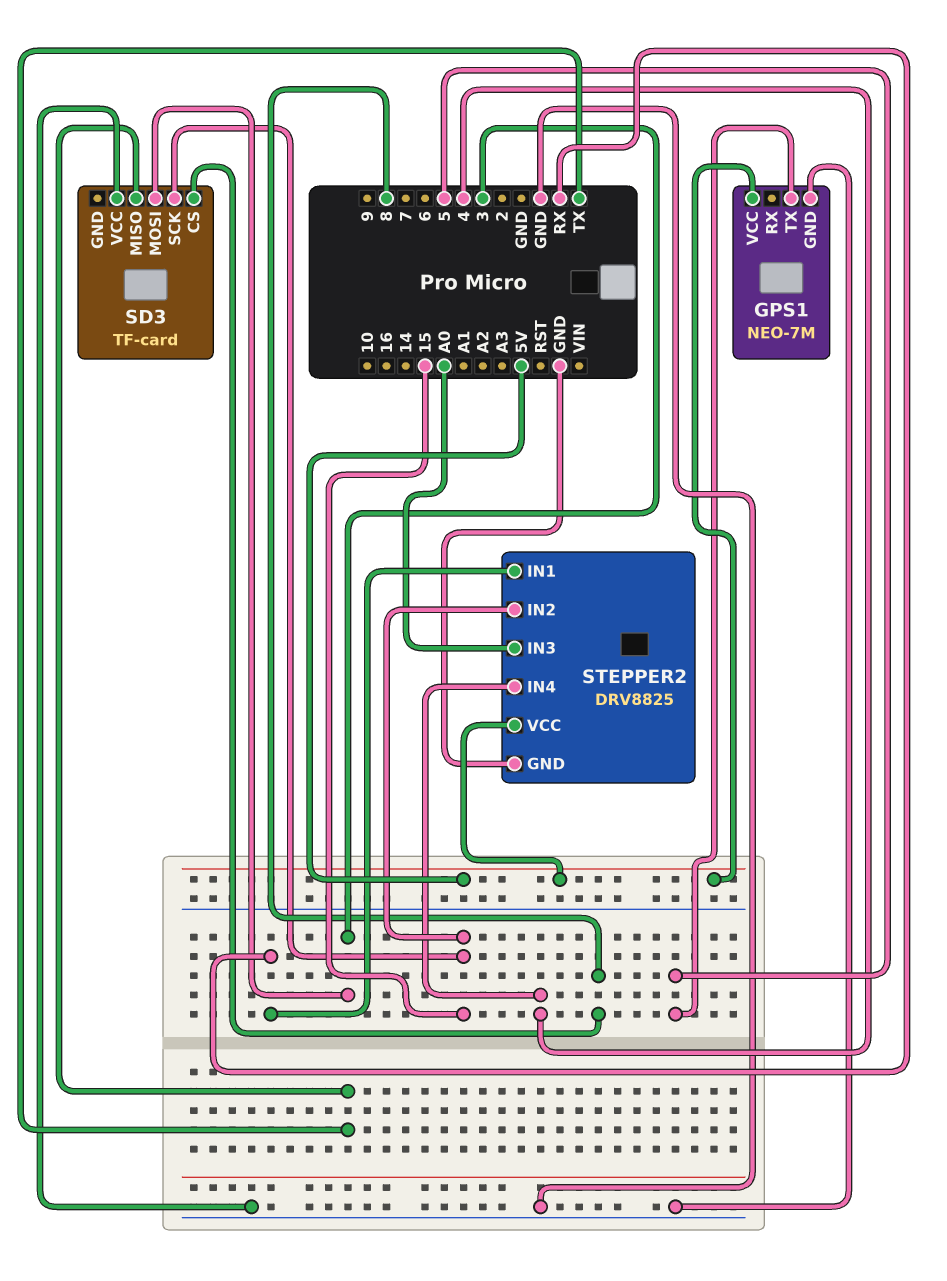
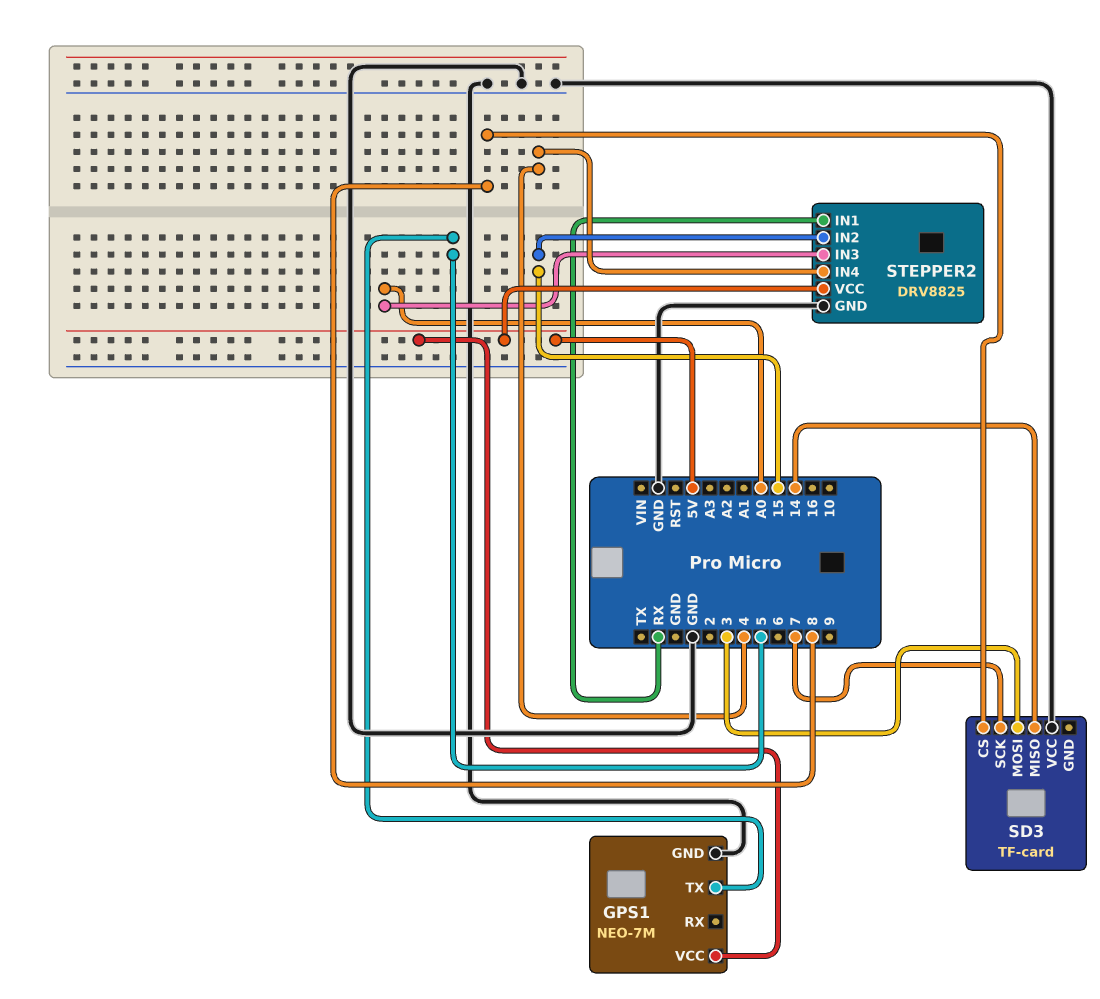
SD3 pin MISO: TX -> 14
SD3 pin SCK: 15 -> 7

